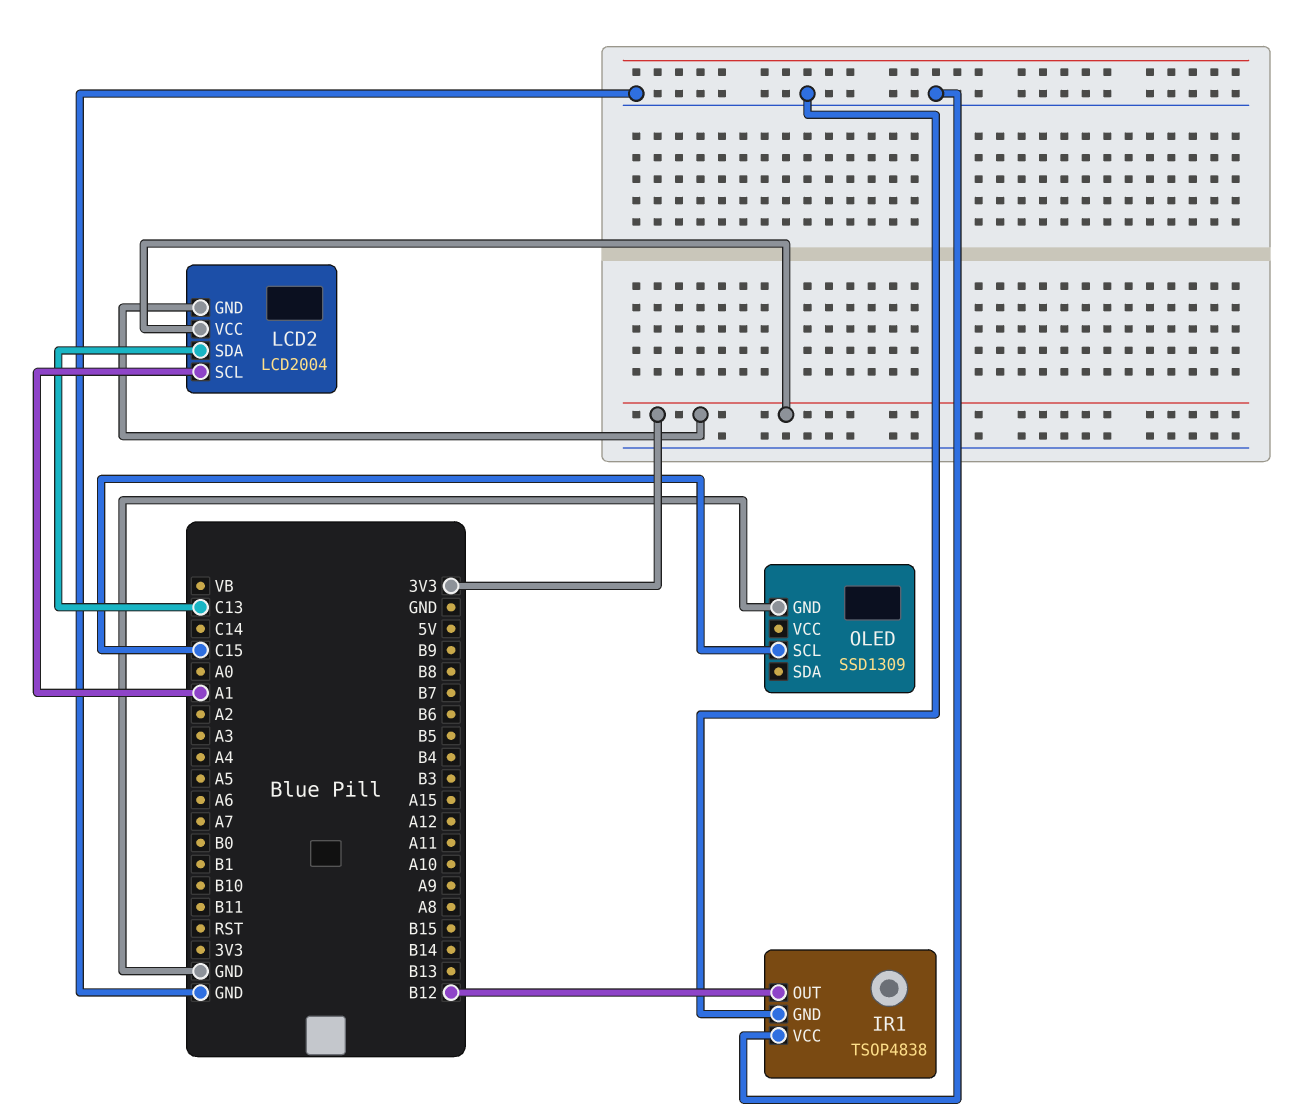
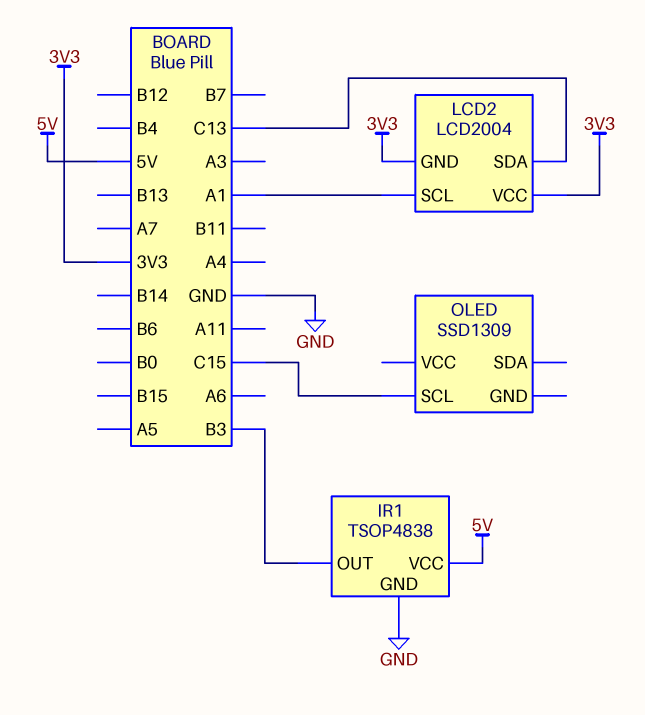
IR1 pin OUT: B12 -> B3
IR1 pin VCC: GND -> 5V
OLED pin GND: GND -> none

